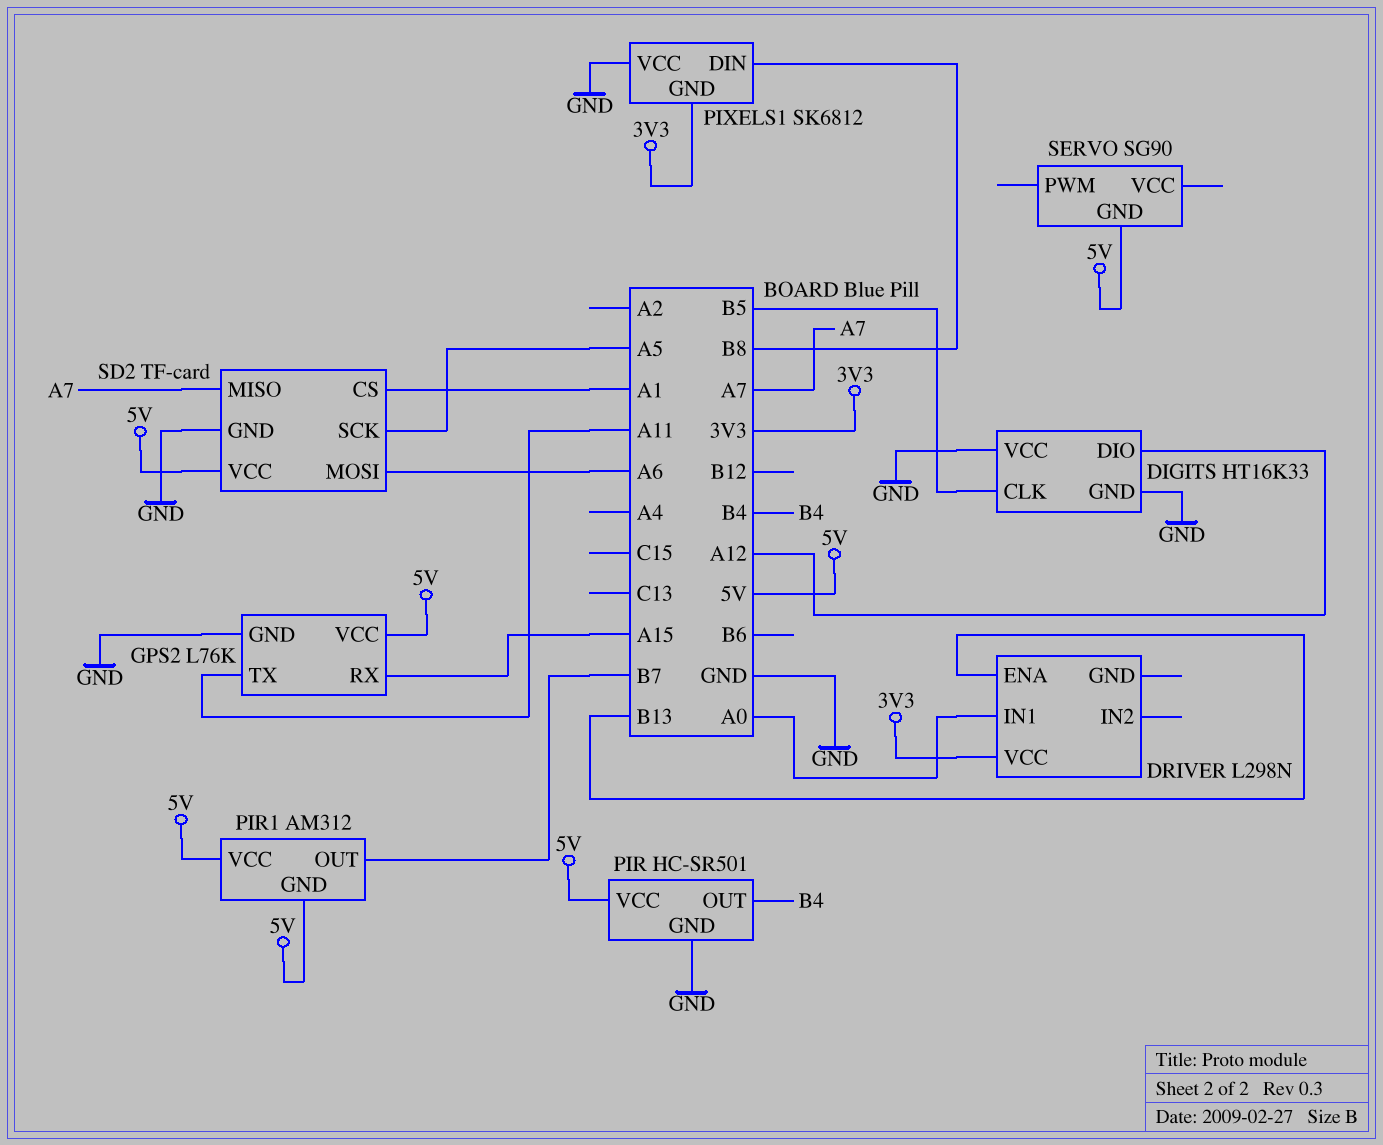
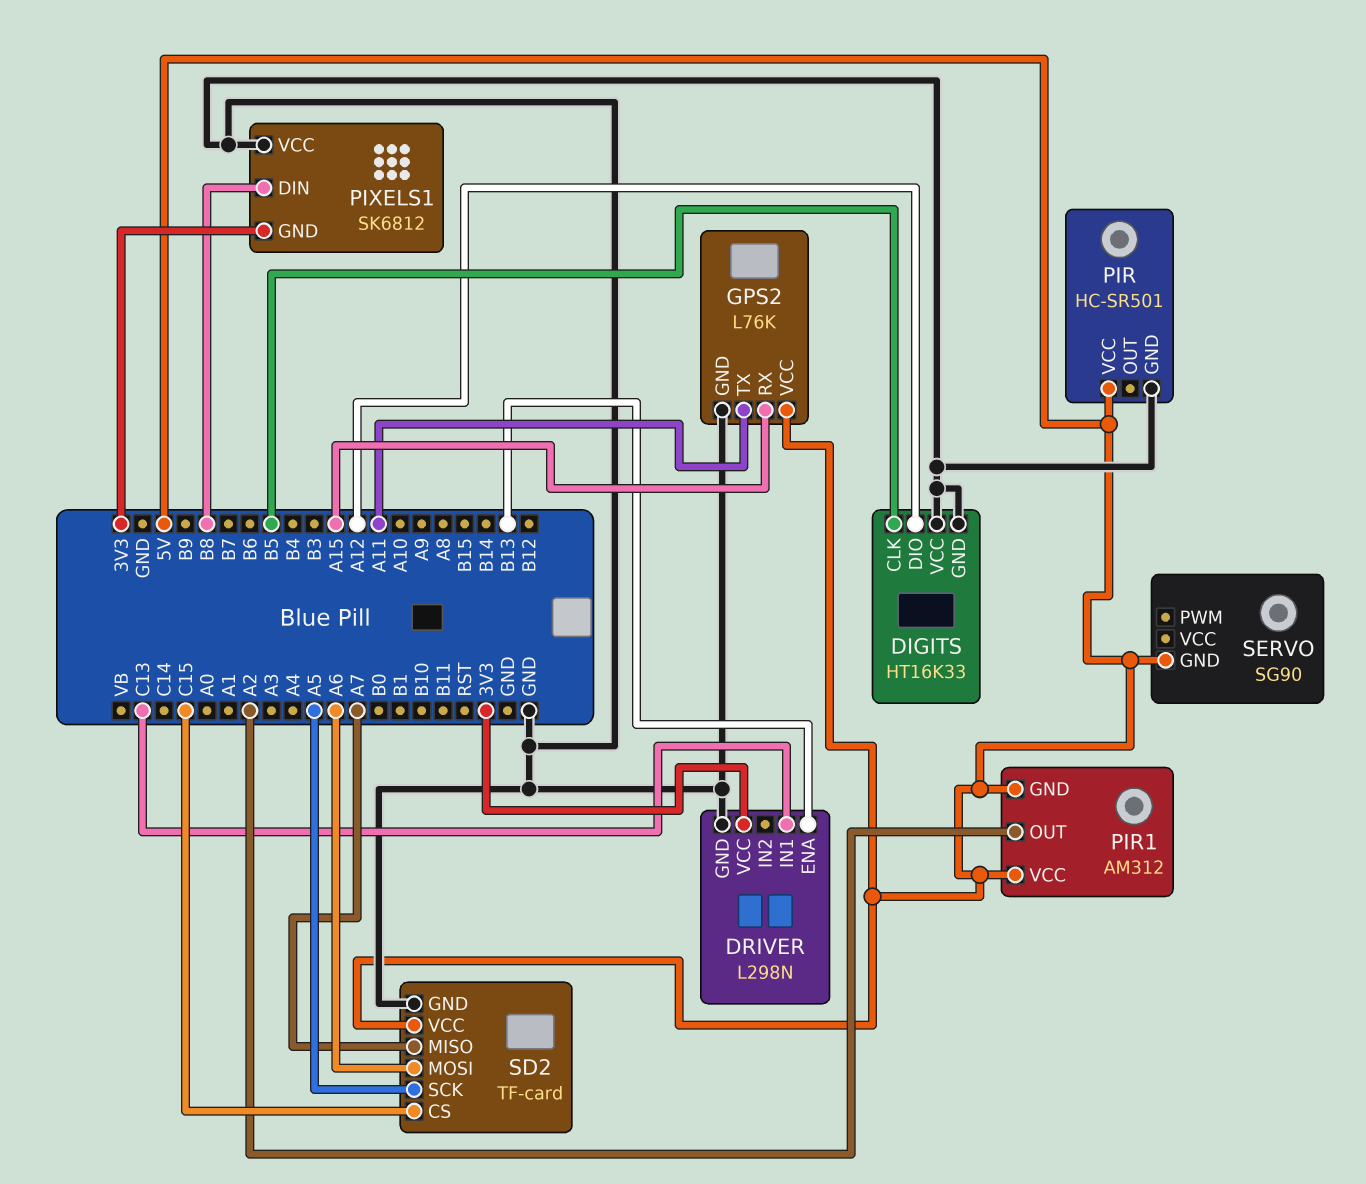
DRIVER pin GND: none -> GND
DRIVER pin IN1: A0 -> C13
PIR pin OUT: B4 -> none
PIR1 pin OUT: B7 -> A2
SD2 pin CS: A1 -> C15

